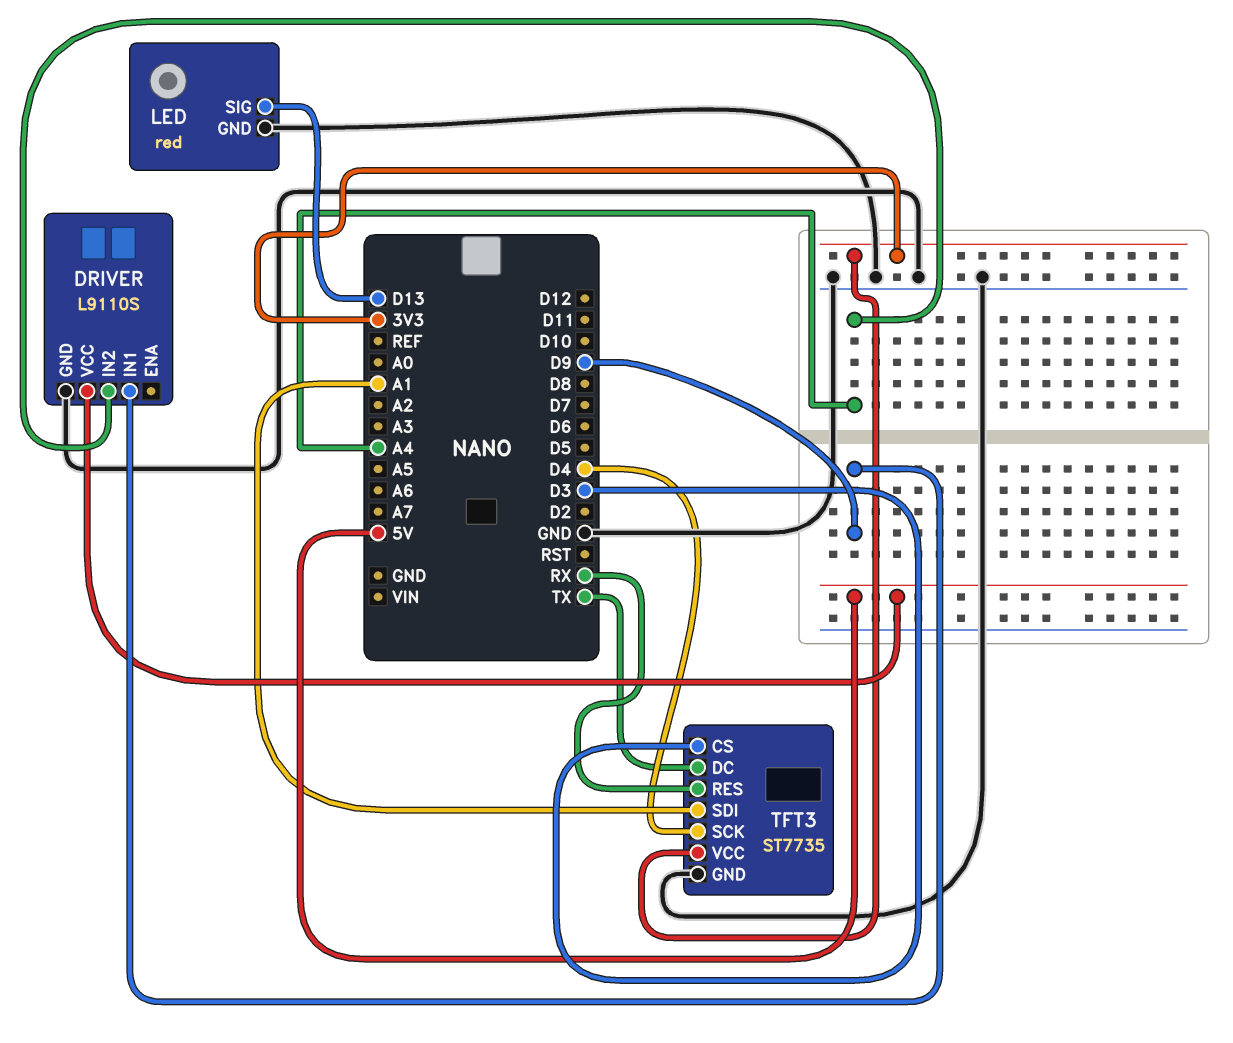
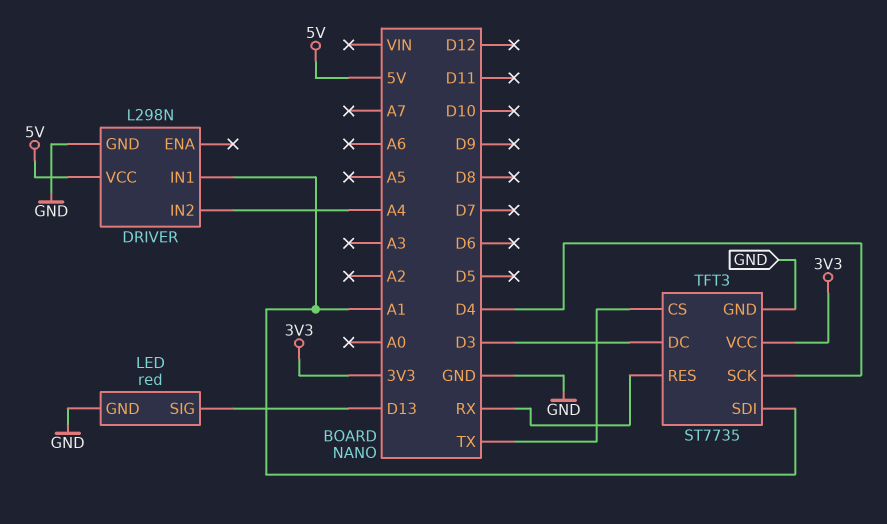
DRIVER: L9110S -> L298N
DRIVER pin IN1: D9 -> A1
TFT3 pin CS: D3 -> TX
TFT3 pin DC: TX -> D3

